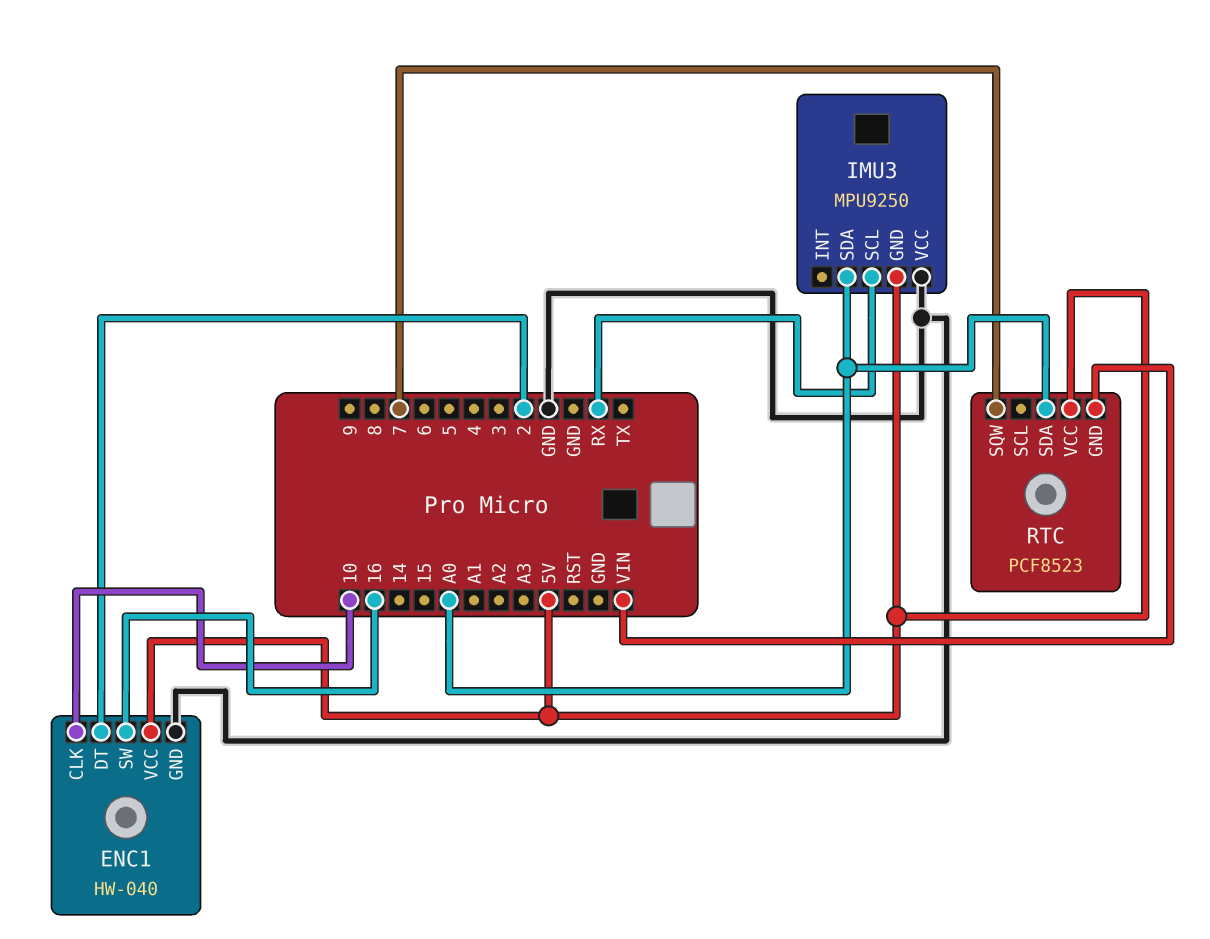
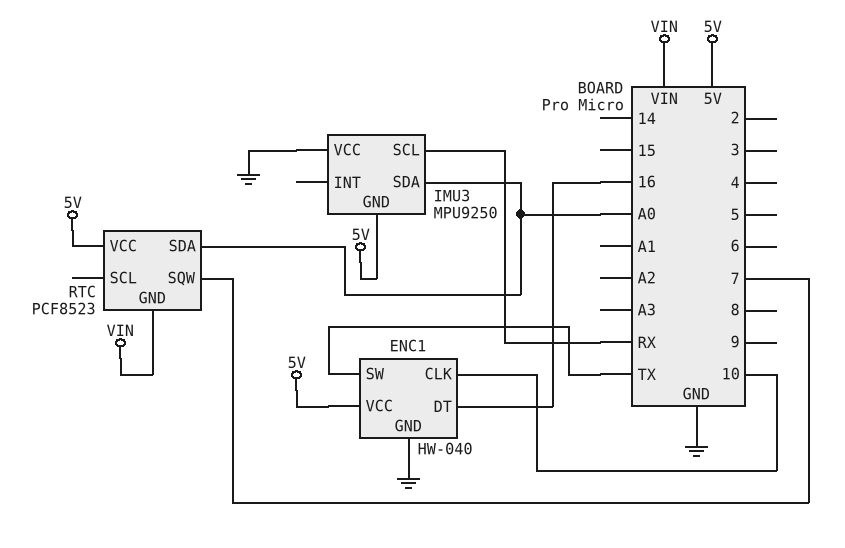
ENC1 pin DT: 2 -> 16
ENC1 pin SW: 16 -> TX

